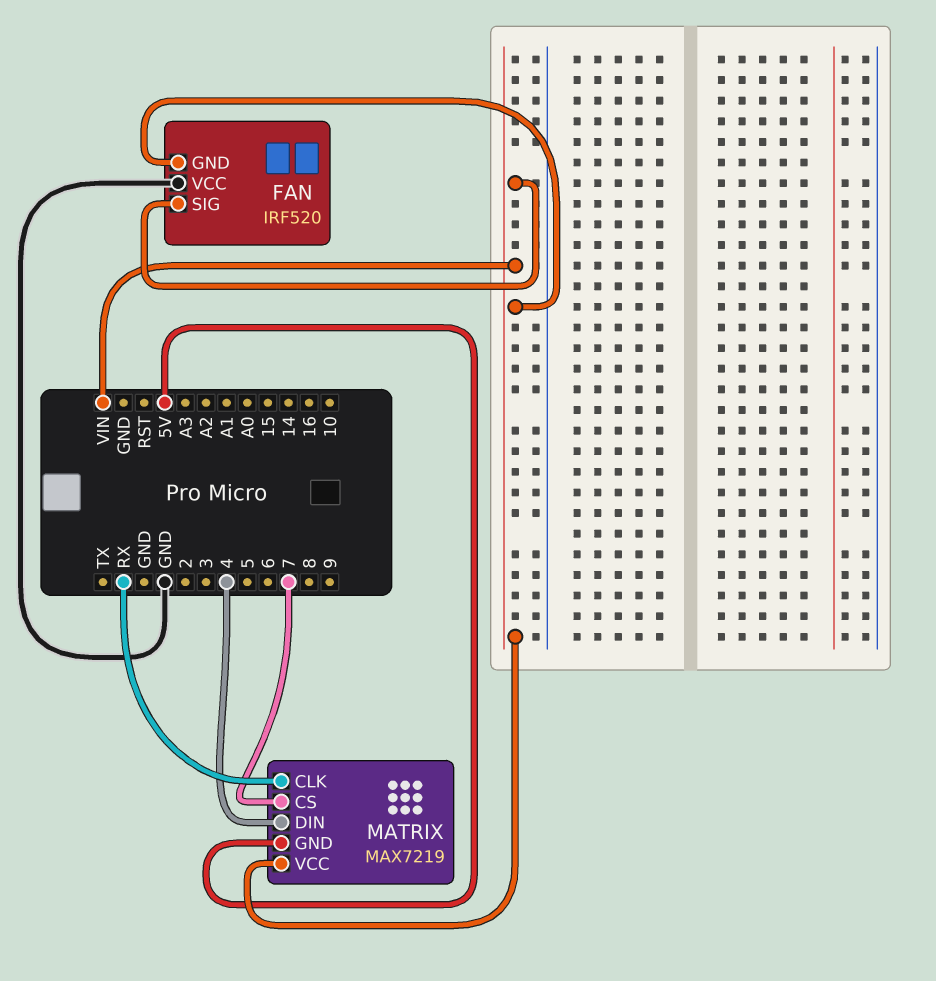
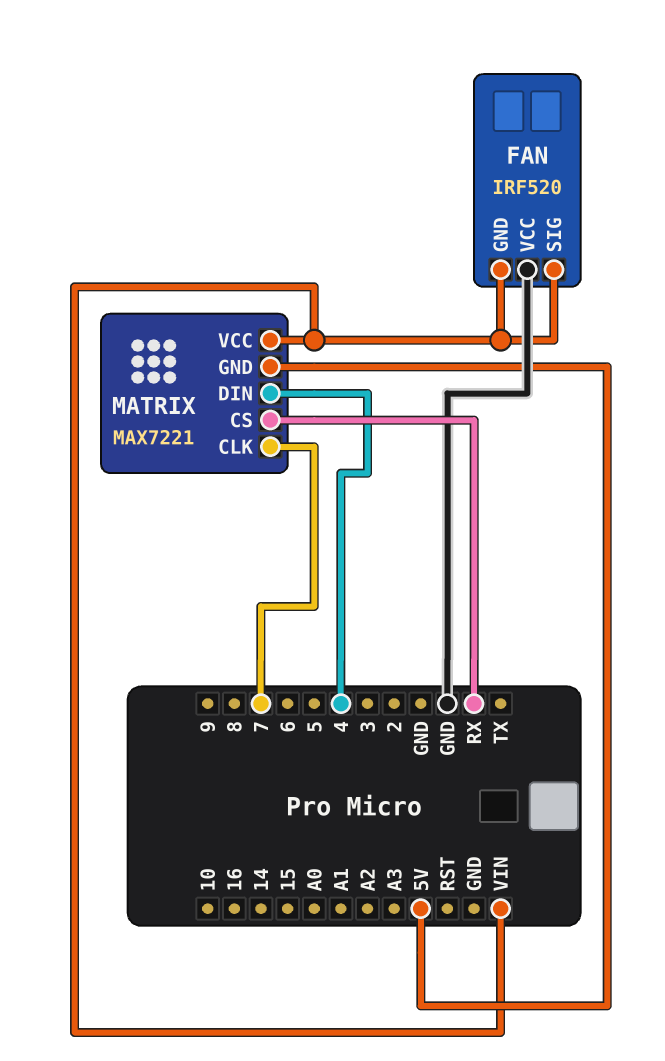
MATRIX: MAX7219 -> MAX7221
MATRIX pin CLK: RX -> 7
MATRIX pin CS: 7 -> RX

